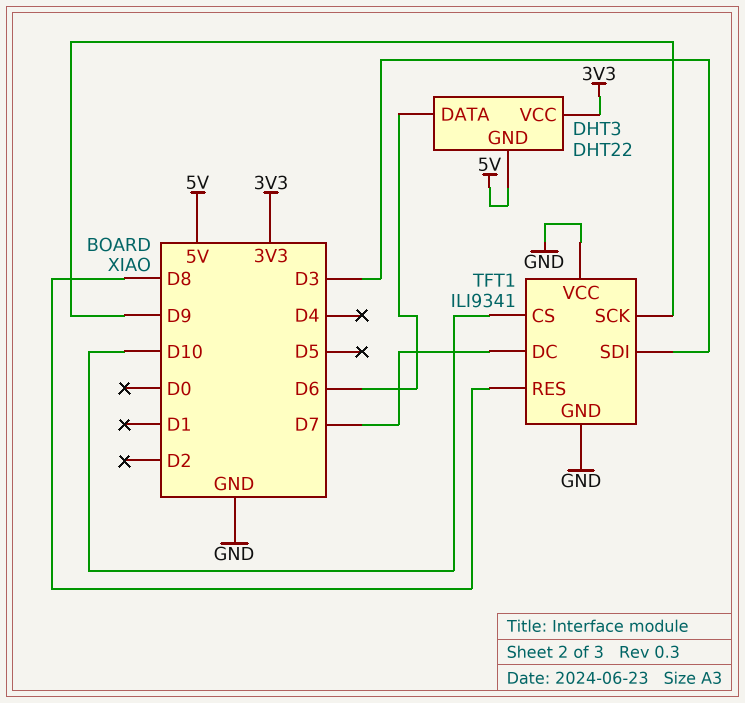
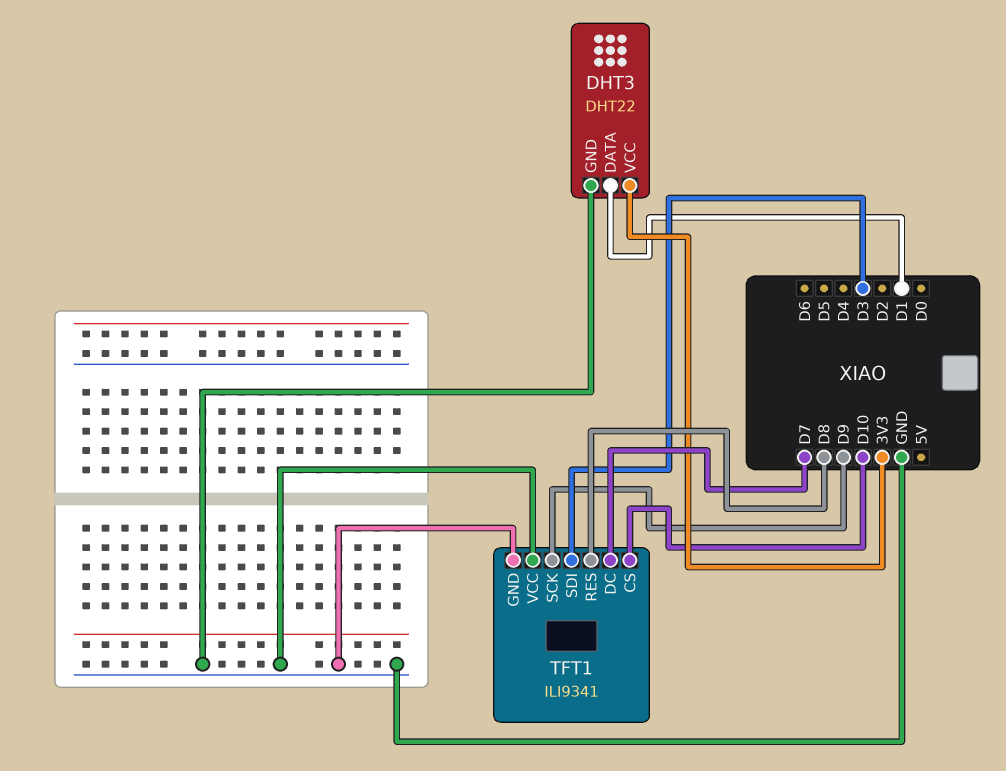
DHT3 pin DATA: D6 -> D1
DHT3 pin GND: 5V -> GND

